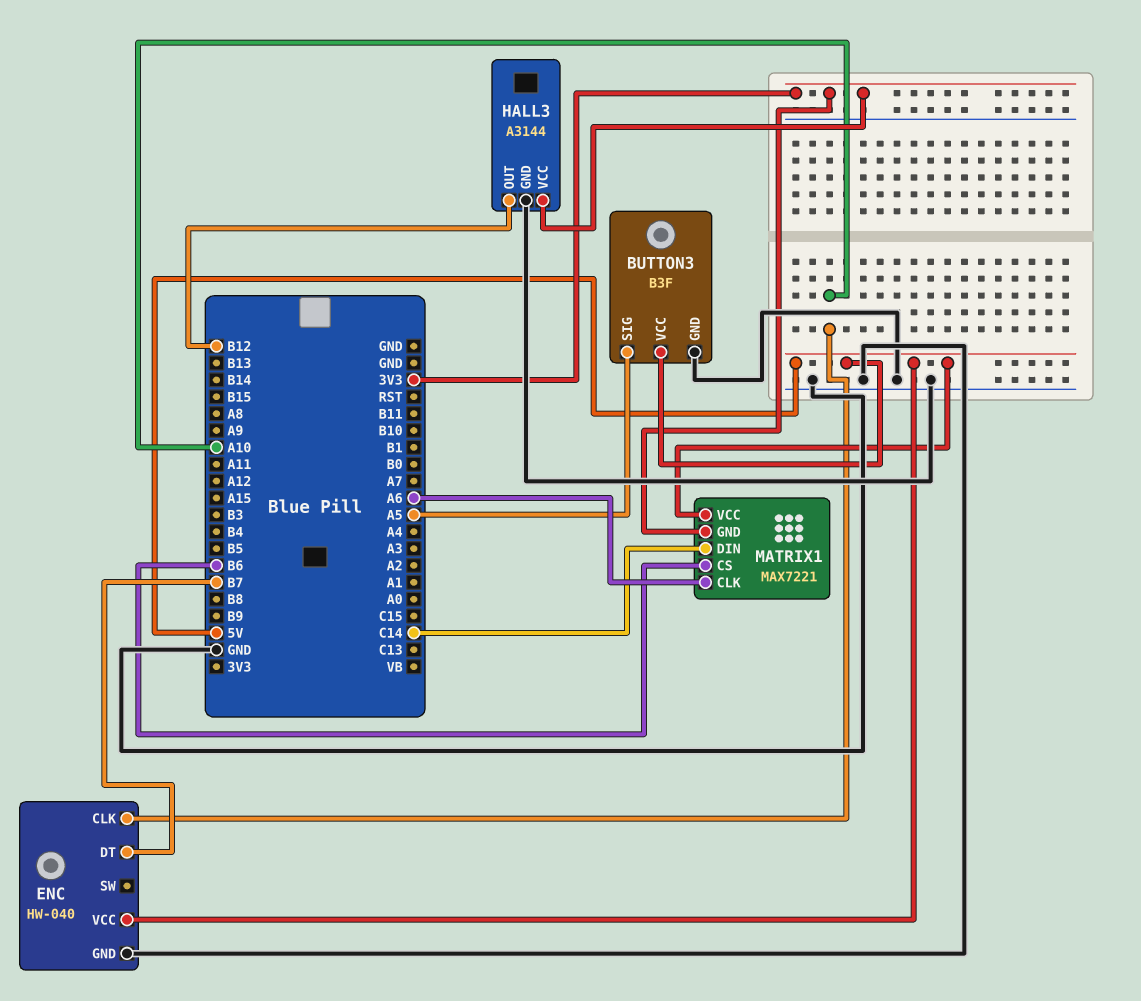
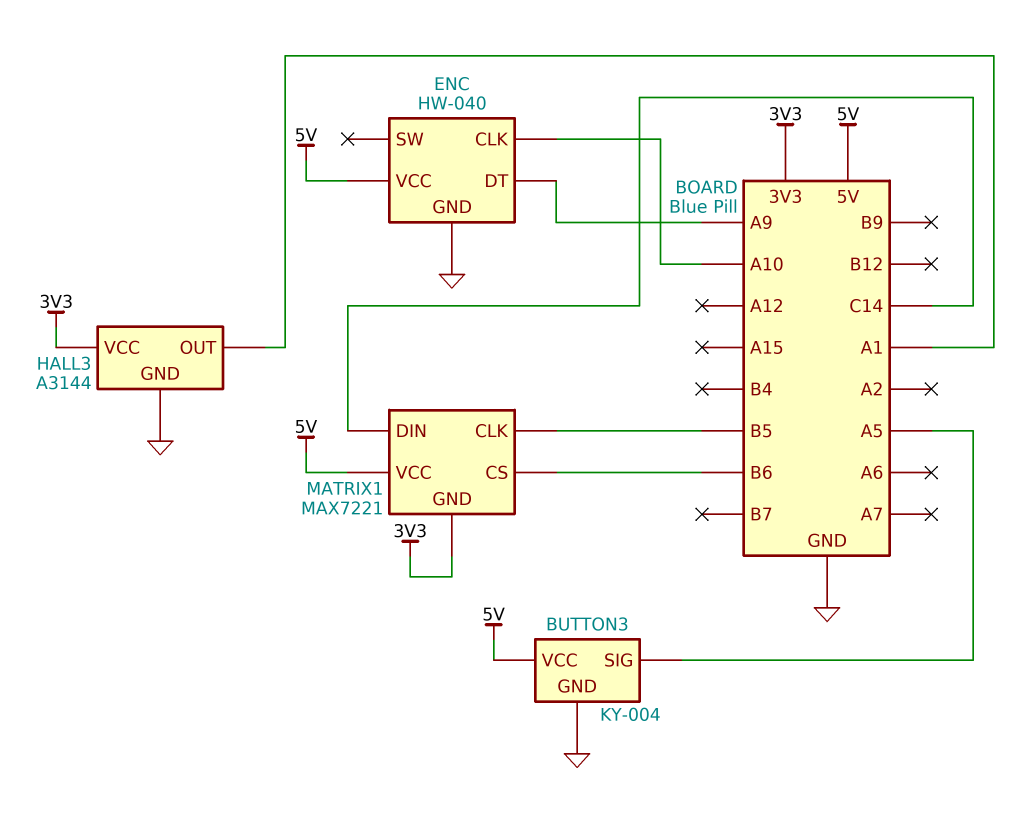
BUTTON3: B3F -> KY-004
ENC pin DT: B7 -> A9
HALL3 pin OUT: B12 -> A1
MATRIX1 pin CLK: A6 -> B5

